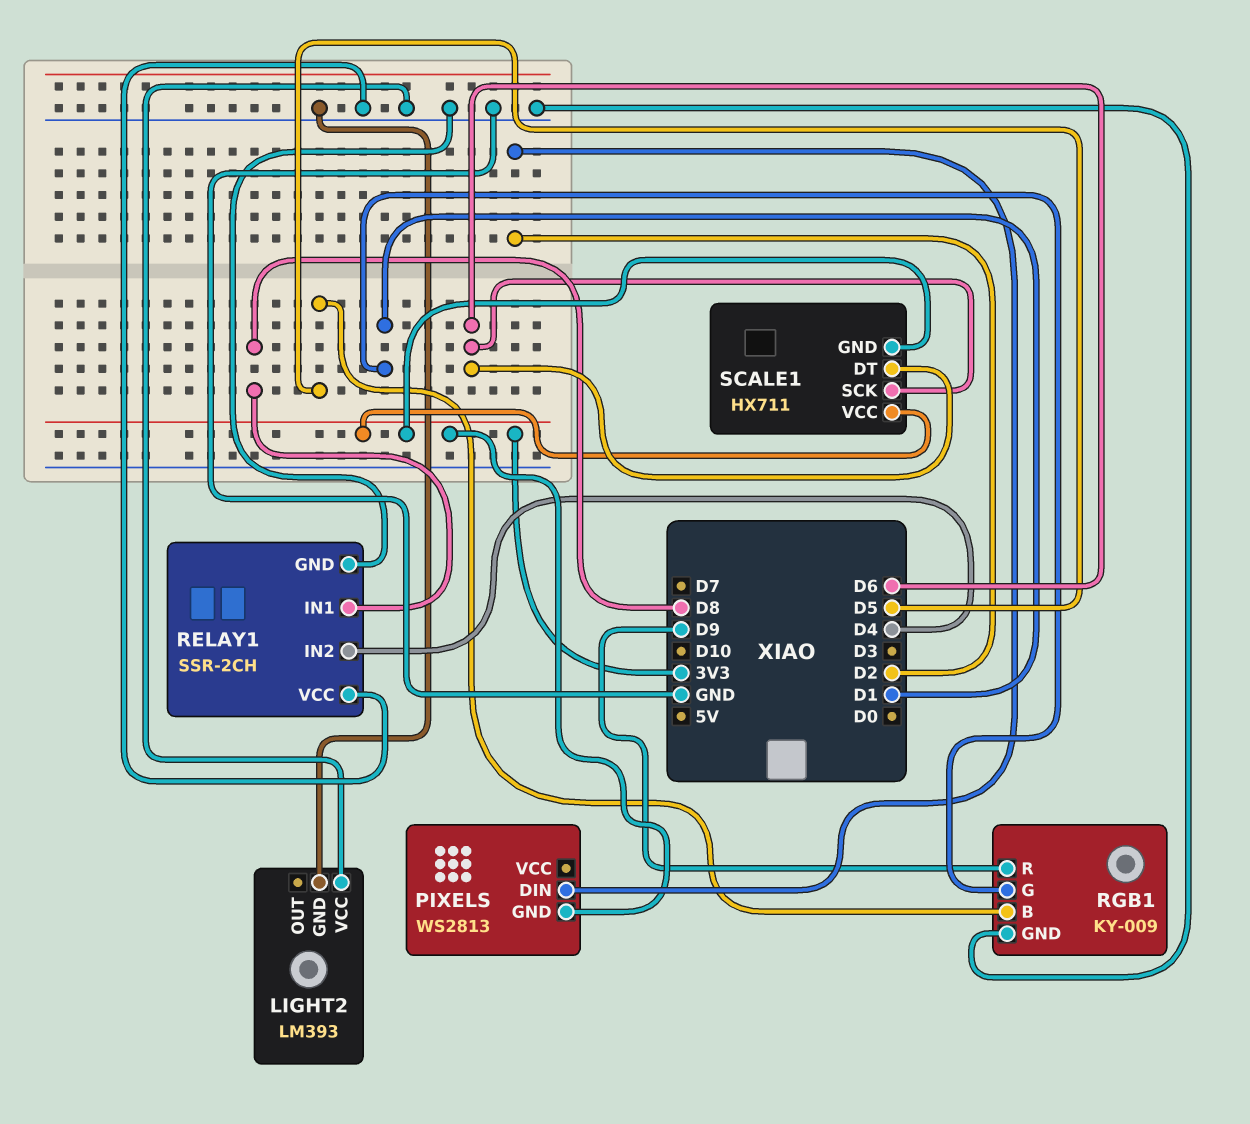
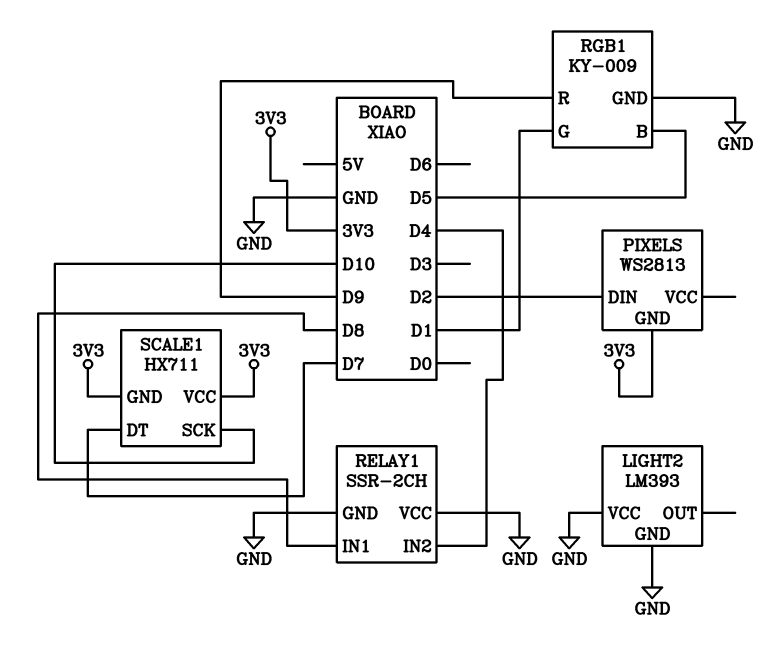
SCALE1 pin DT: D6 -> D7
SCALE1 pin SCK: D6 -> D10

